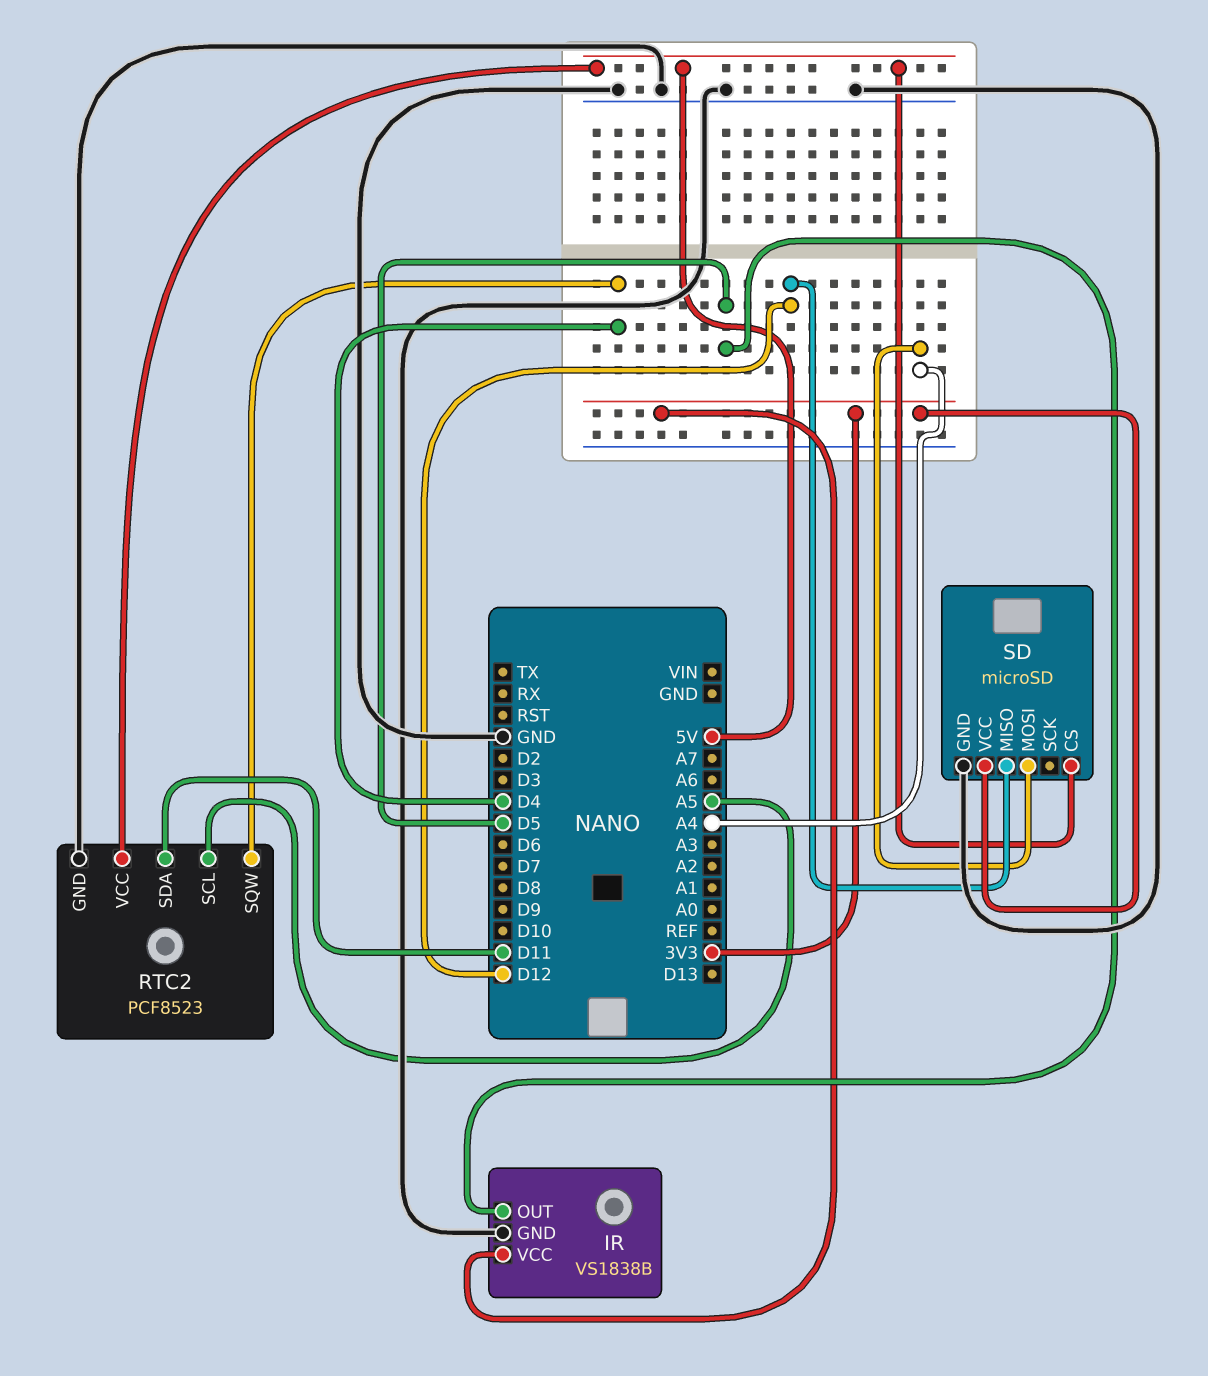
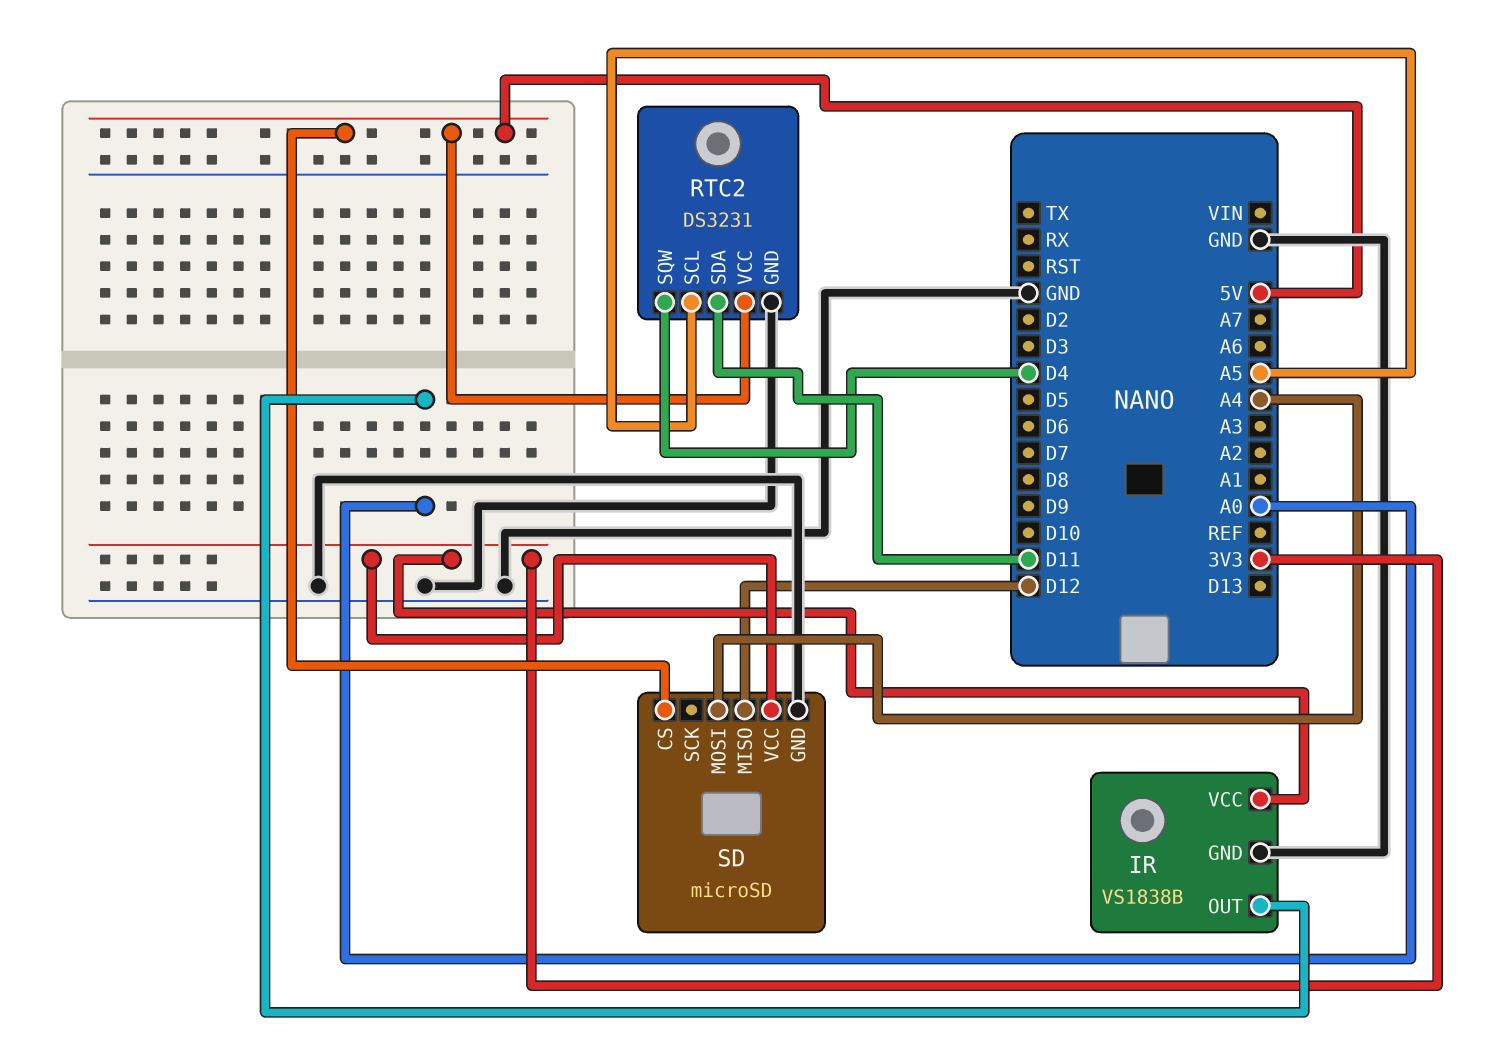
IR pin OUT: D5 -> A0
RTC2: PCF8523 -> DS3231

